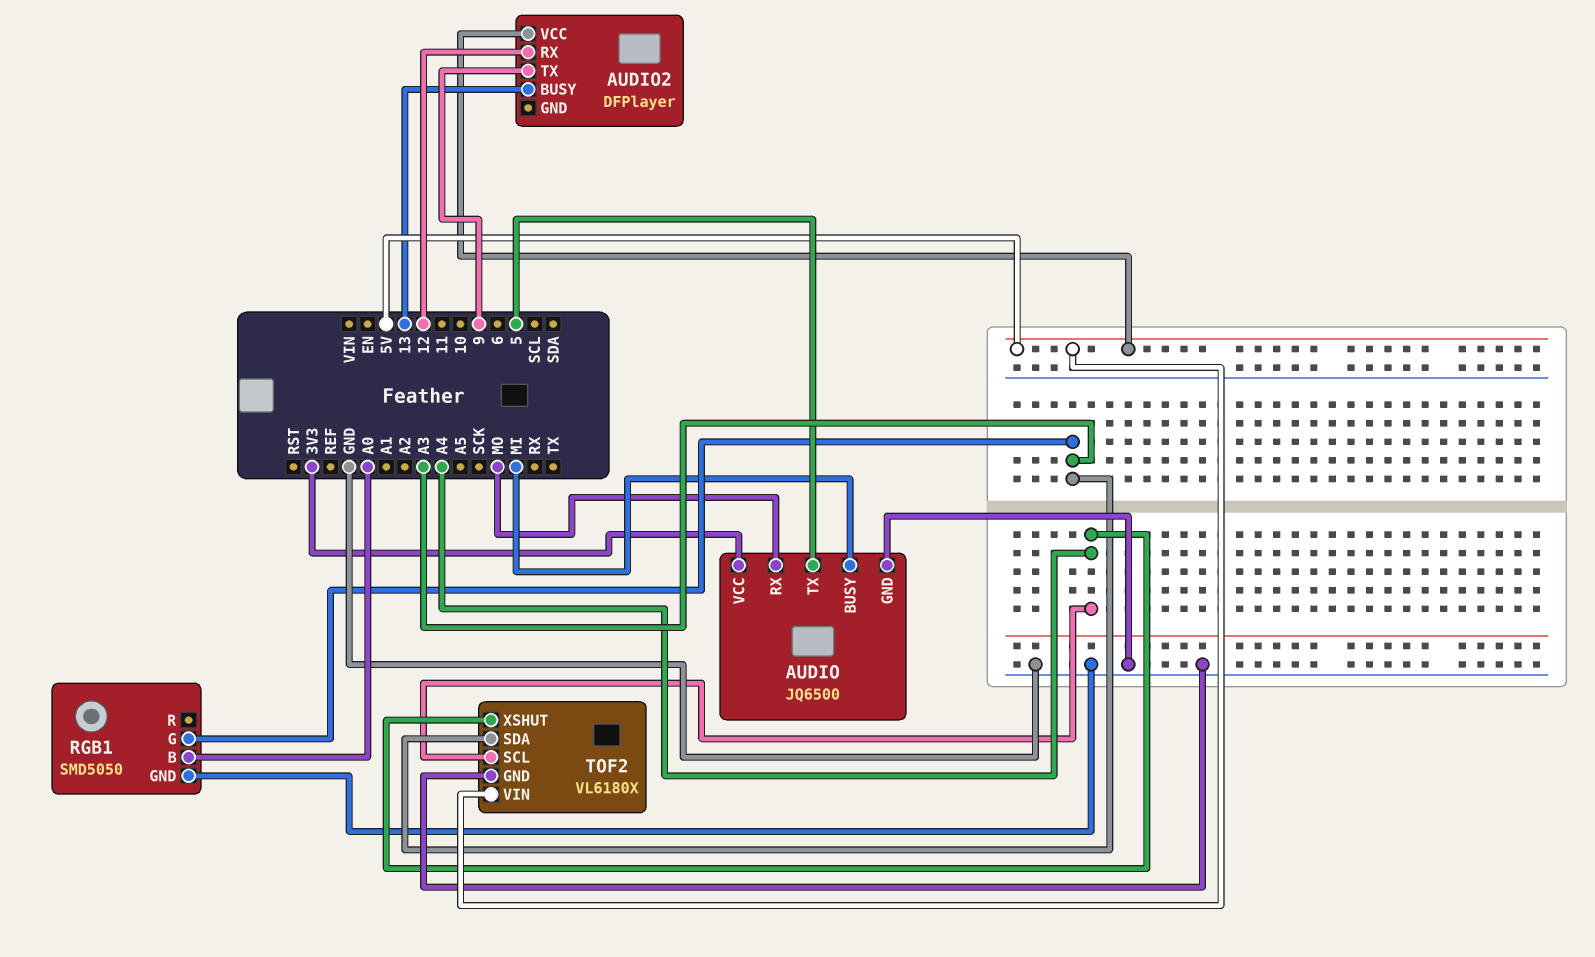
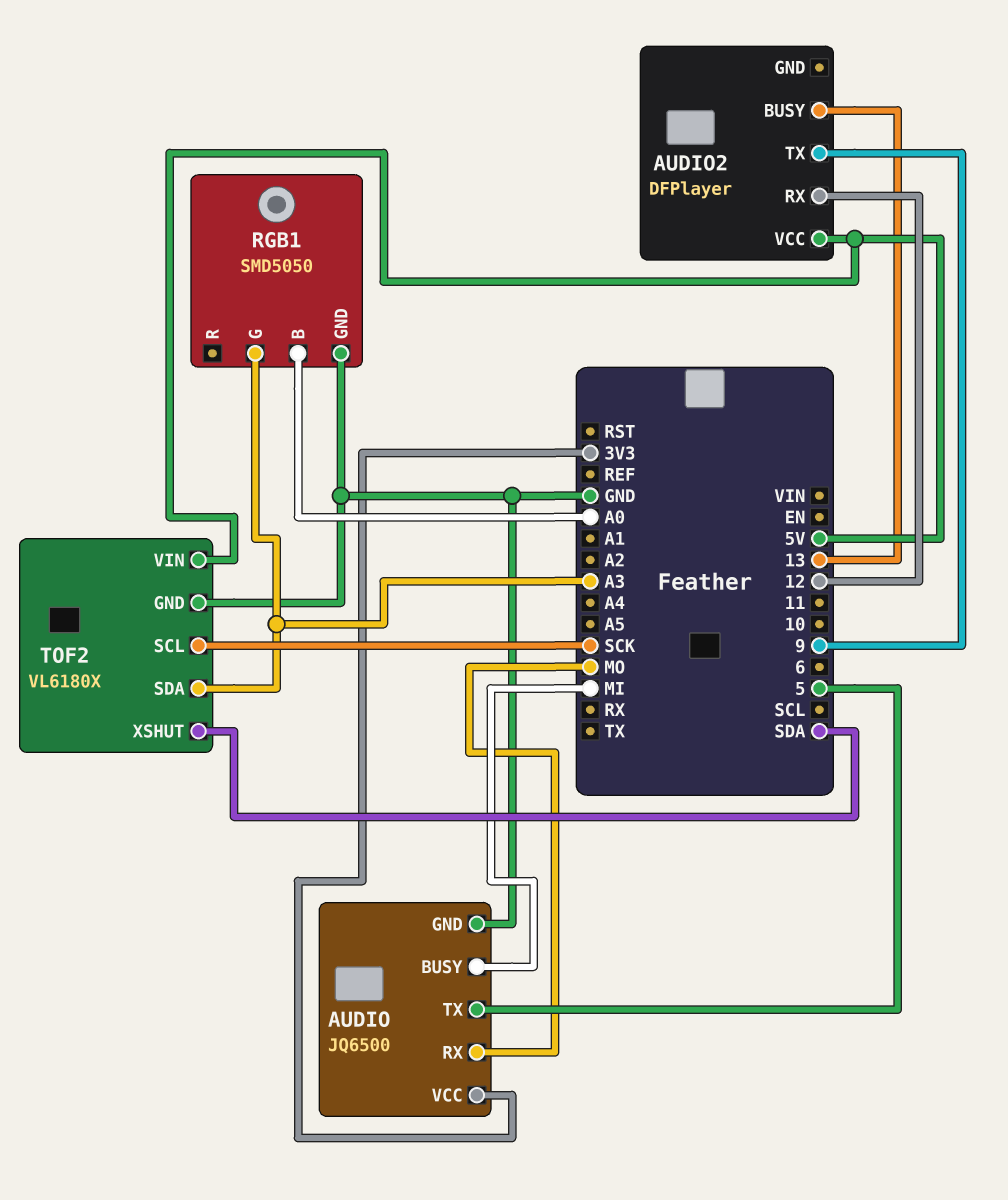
TOF2 pin SCL: A4 -> SCK
TOF2 pin XSHUT: A4 -> SDA

